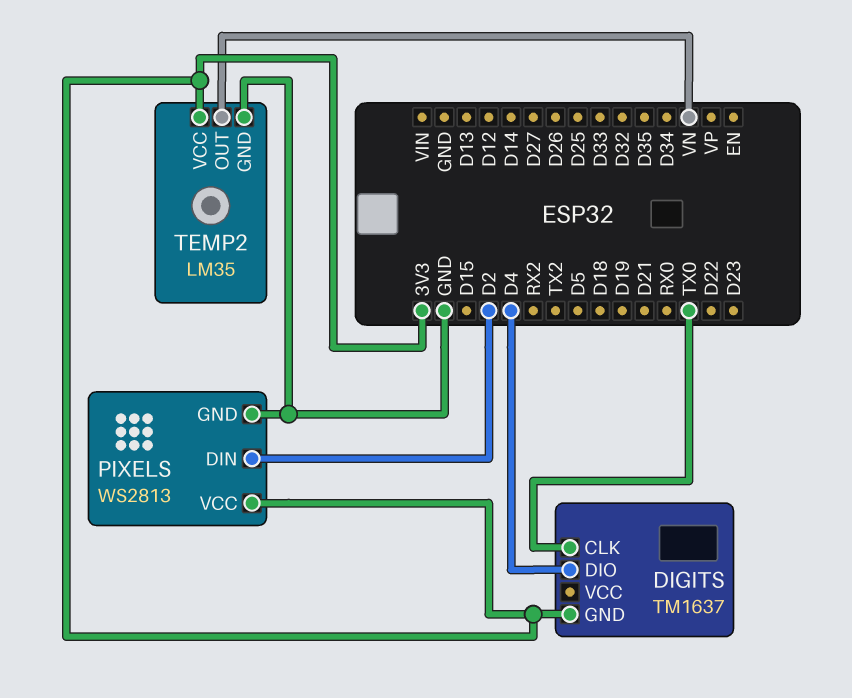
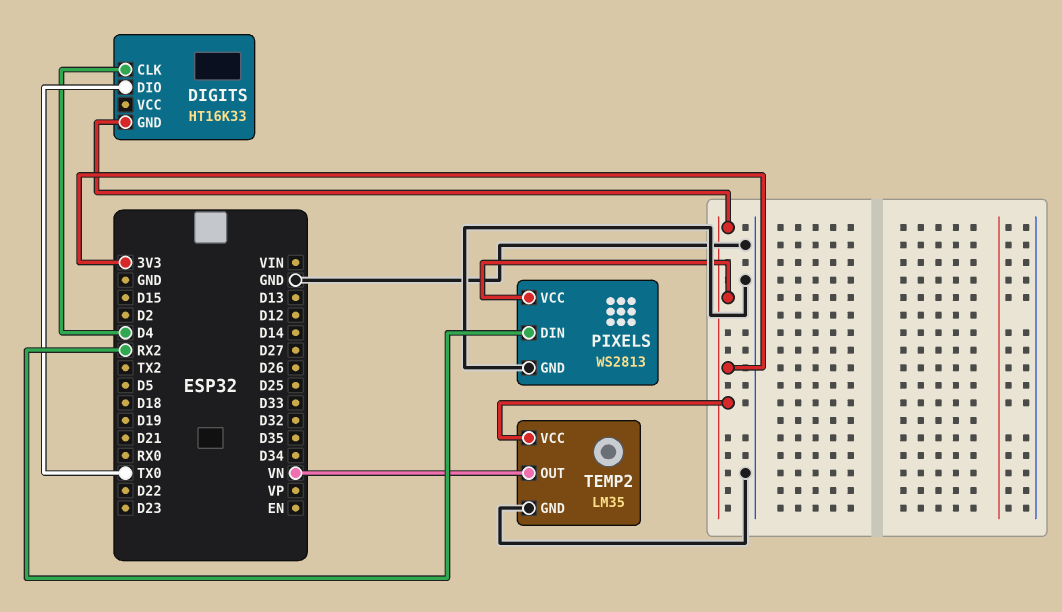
DIGITS: TM1637 -> HT16K33
DIGITS pin CLK: TX0 -> D4
DIGITS pin DIO: D4 -> TX0
PIXELS pin DIN: D2 -> RX2

